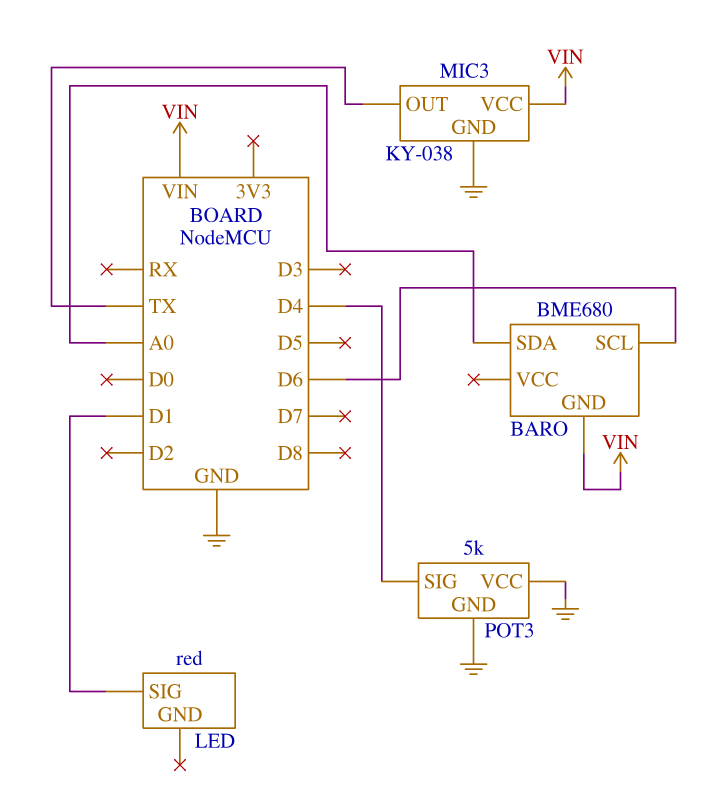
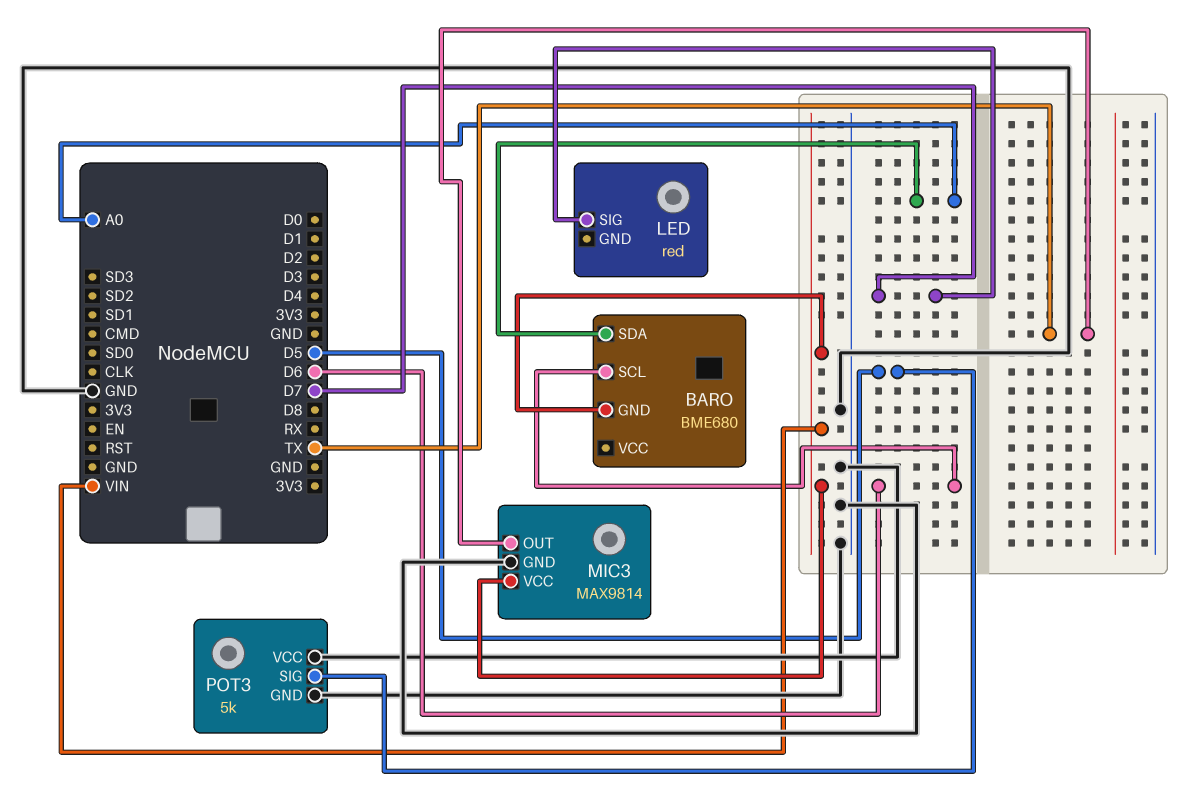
LED pin SIG: D1 -> D7
MIC3: KY-038 -> MAX9814
POT3 pin SIG: D4 -> D5

